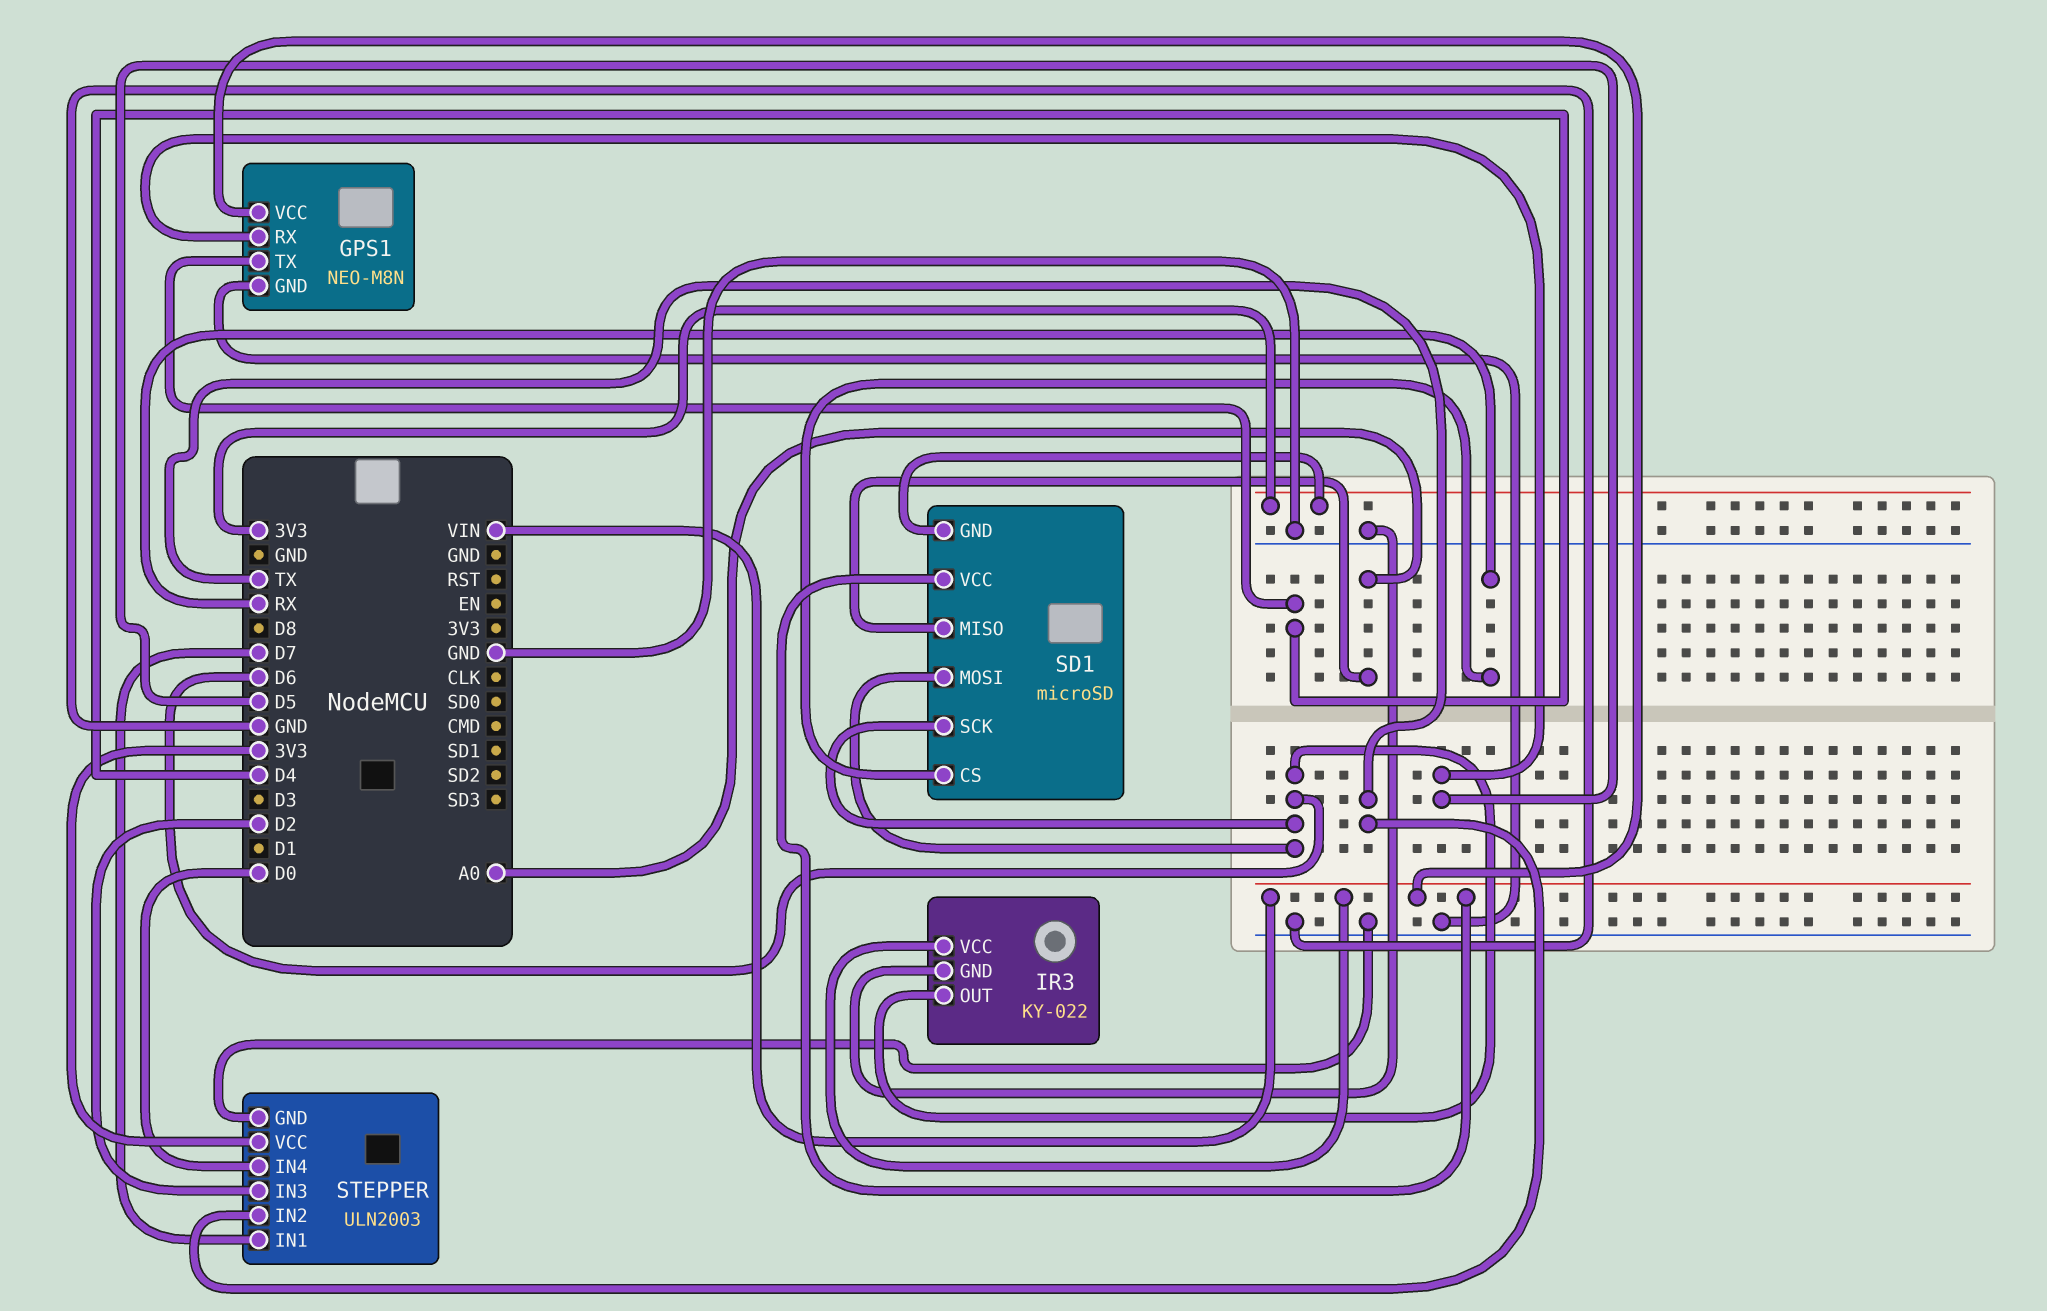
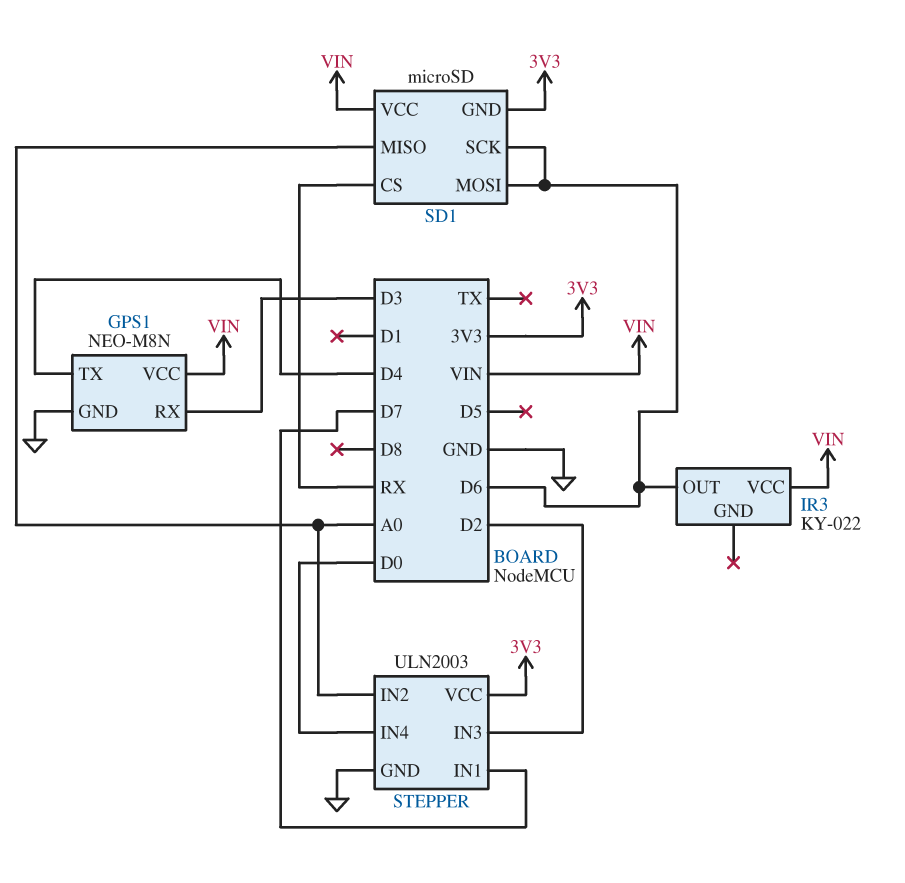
GPS1 pin RX: D5 -> D3
IR3 pin GND: GND -> none
STEPPER pin IN2: TX -> A0

